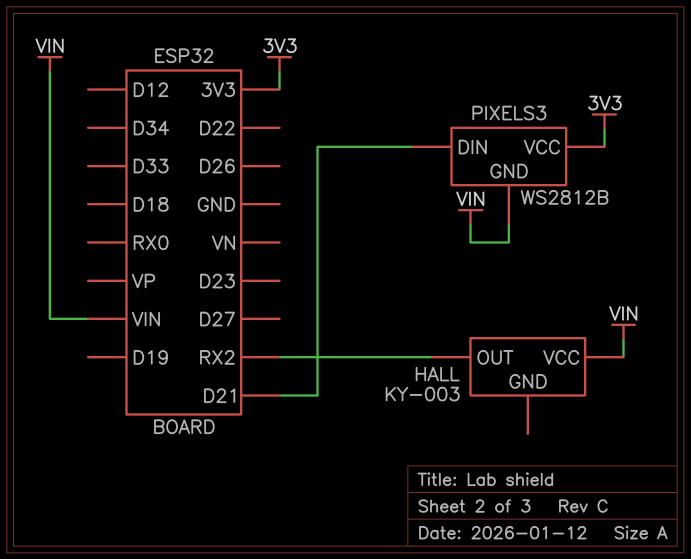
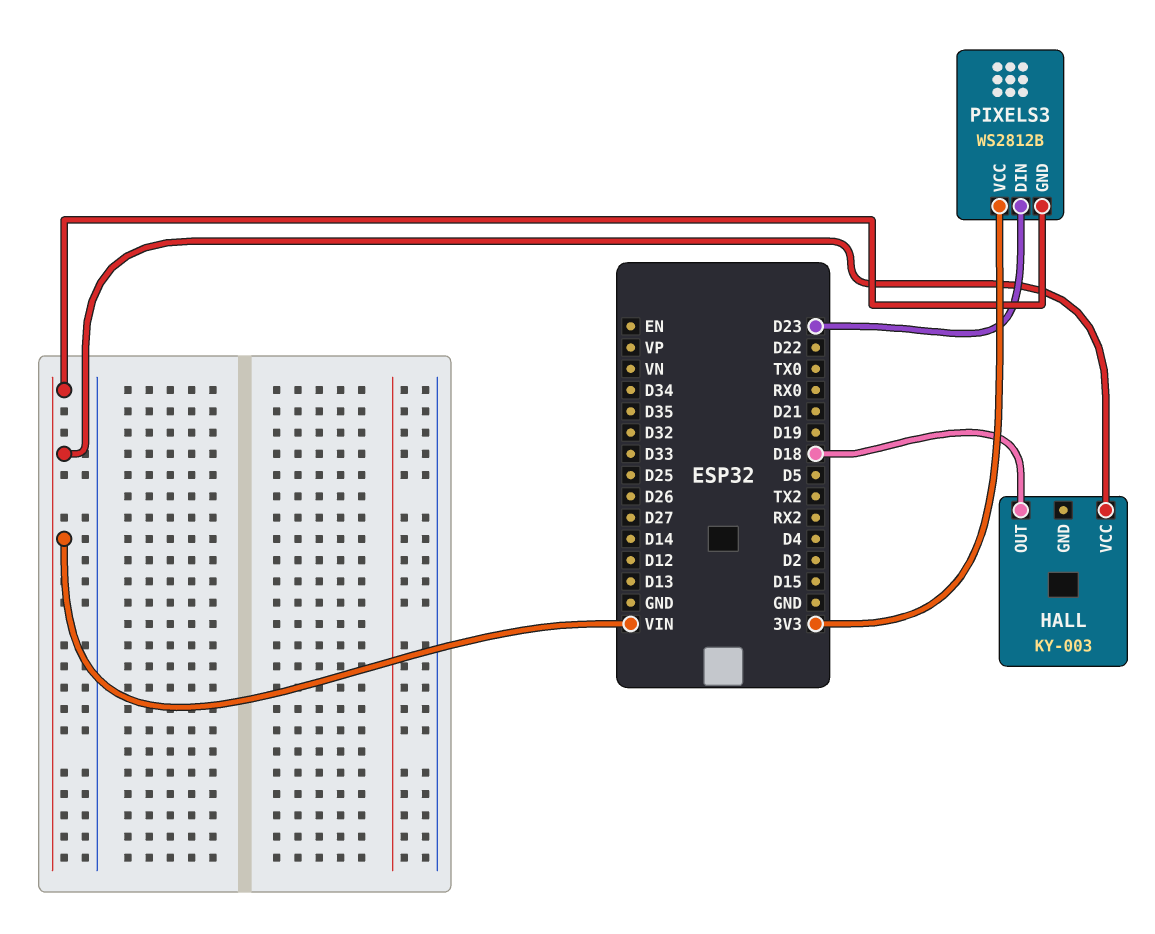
HALL pin OUT: RX2 -> D18
PIXELS3 pin DIN: D21 -> D23

